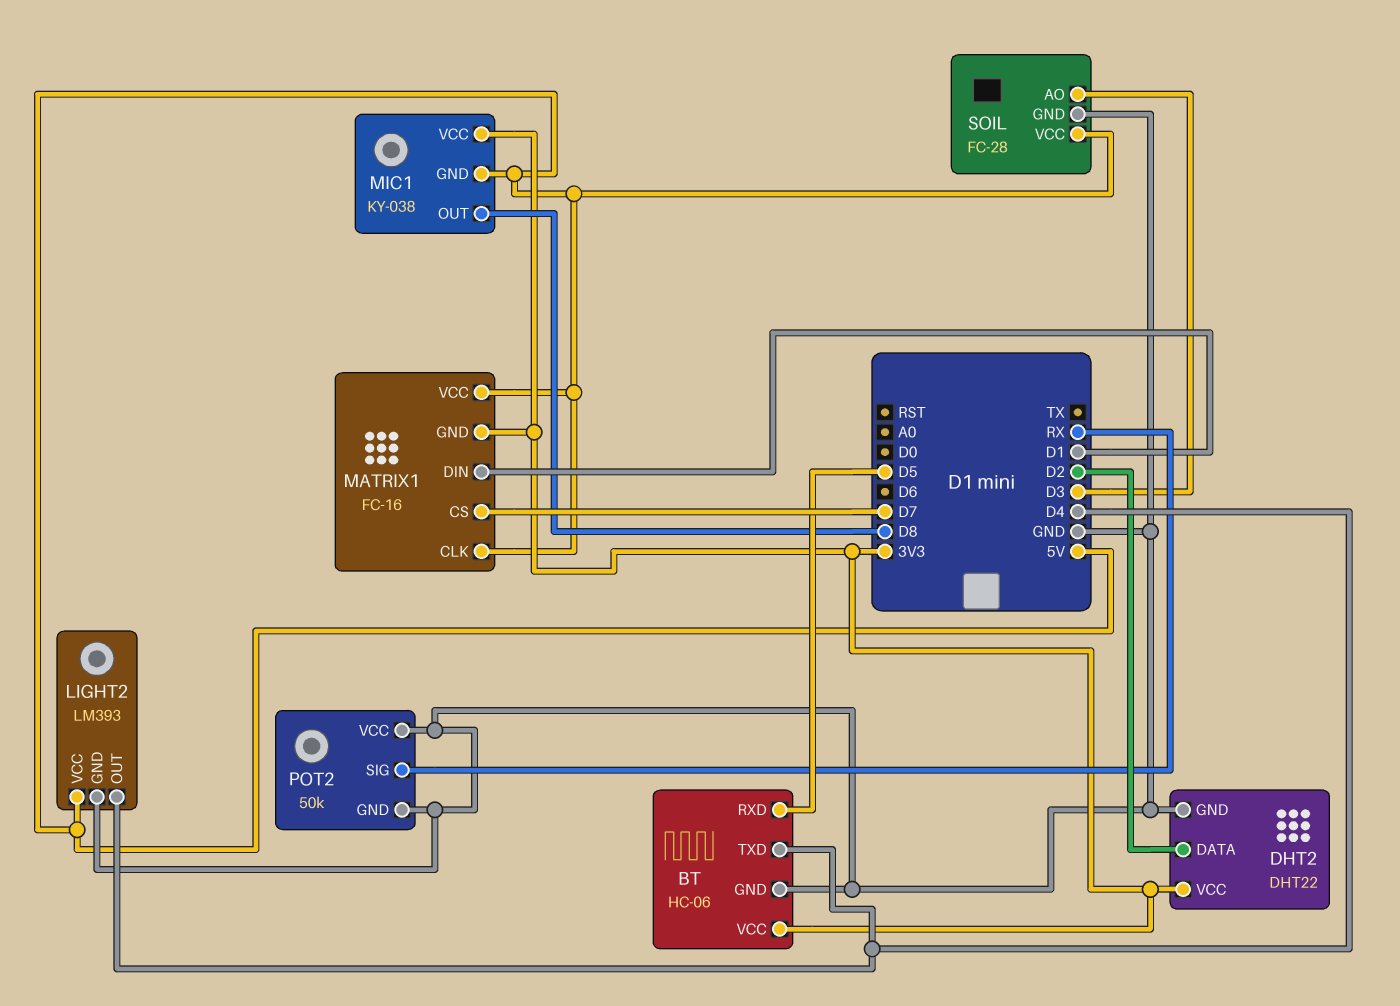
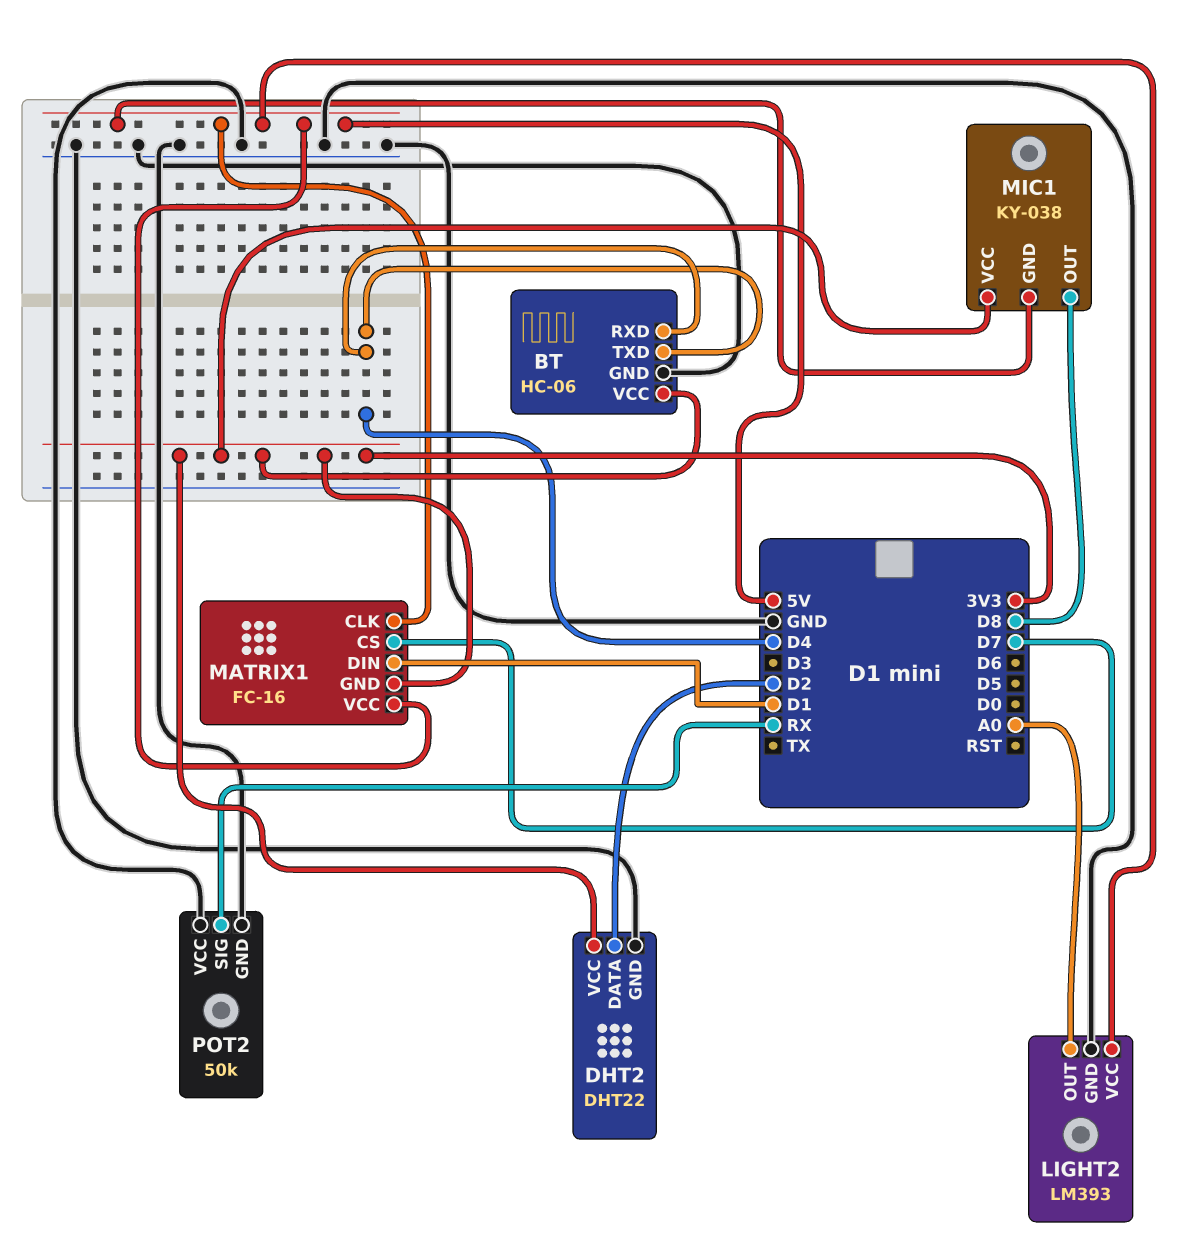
BT pin RXD: D5 -> D4
LIGHT2 pin OUT: D4 -> A0
SOIL: FC-28 -> none
SOIL pin AO: D3 -> none
SOIL pin GND: GND -> none
SOIL pin VCC: 5V -> none

